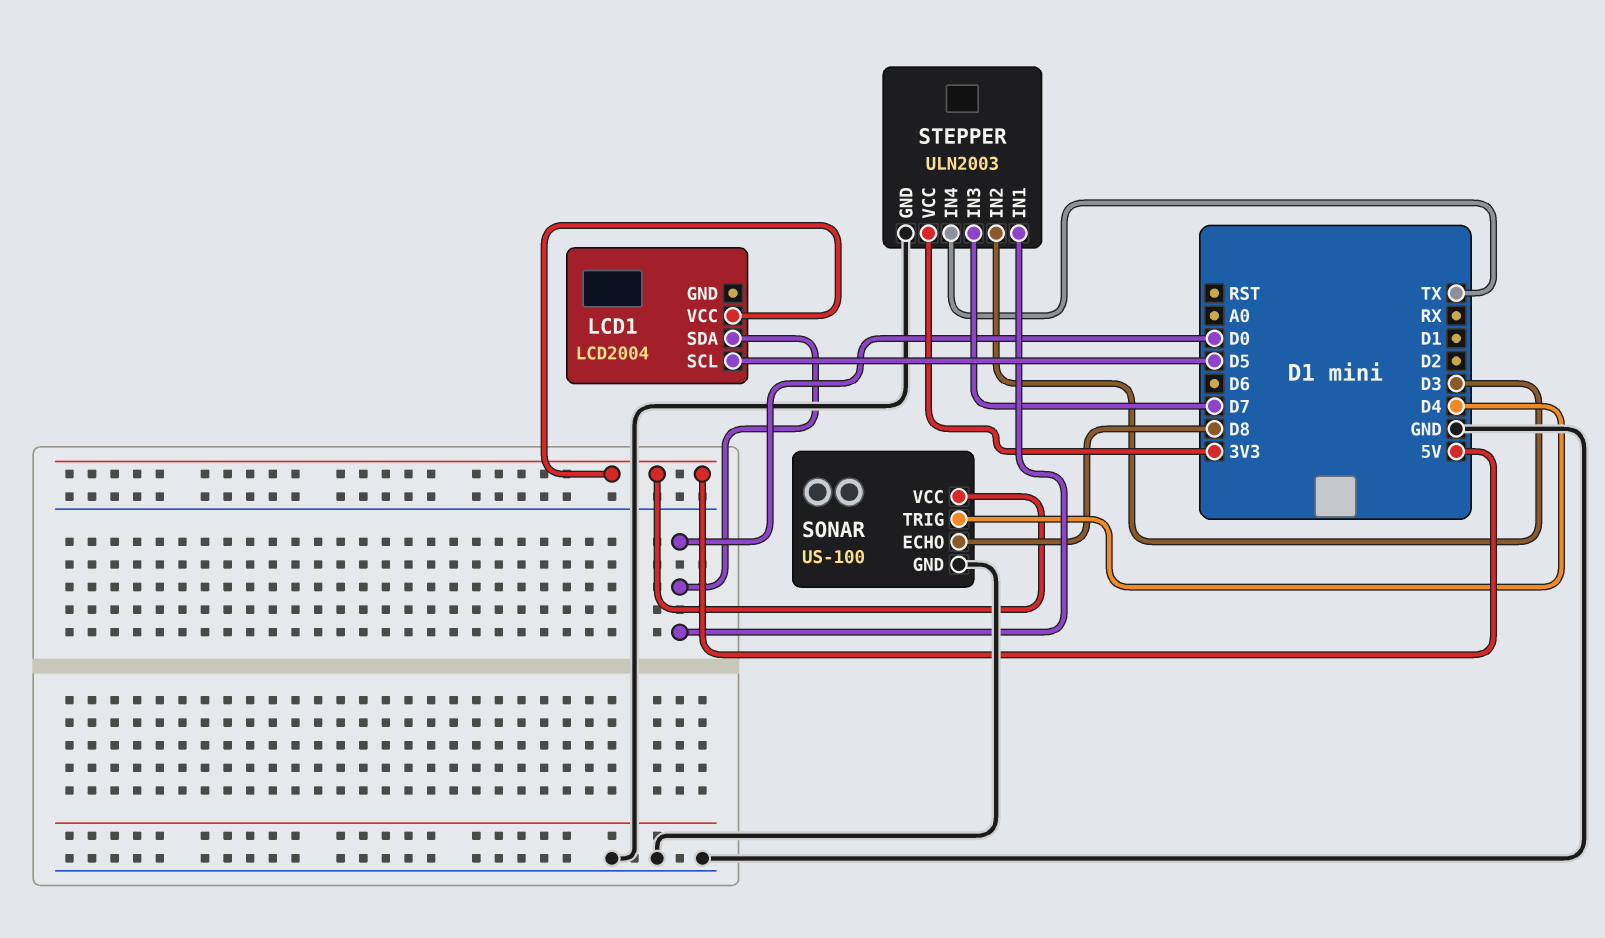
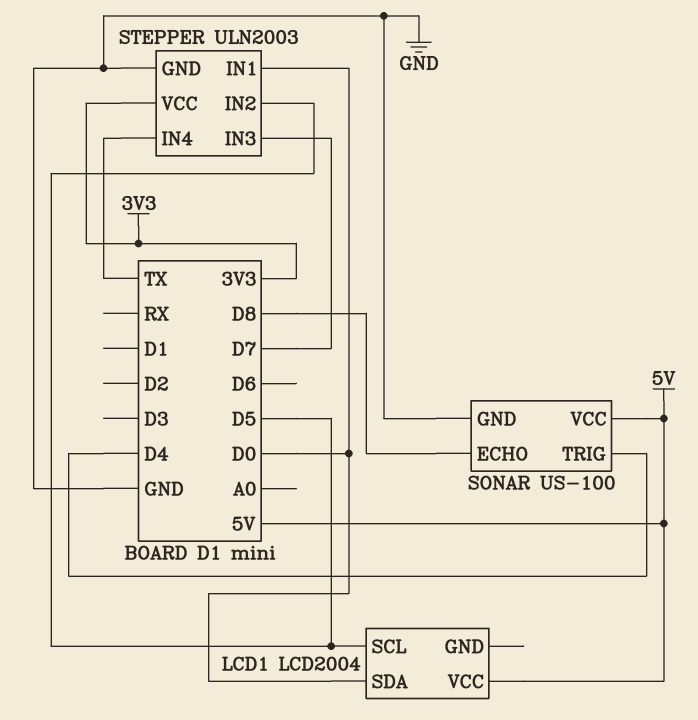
STEPPER pin IN2: D3 -> D5

